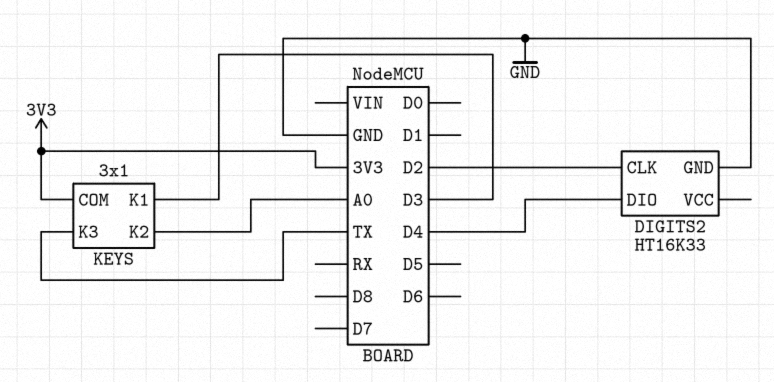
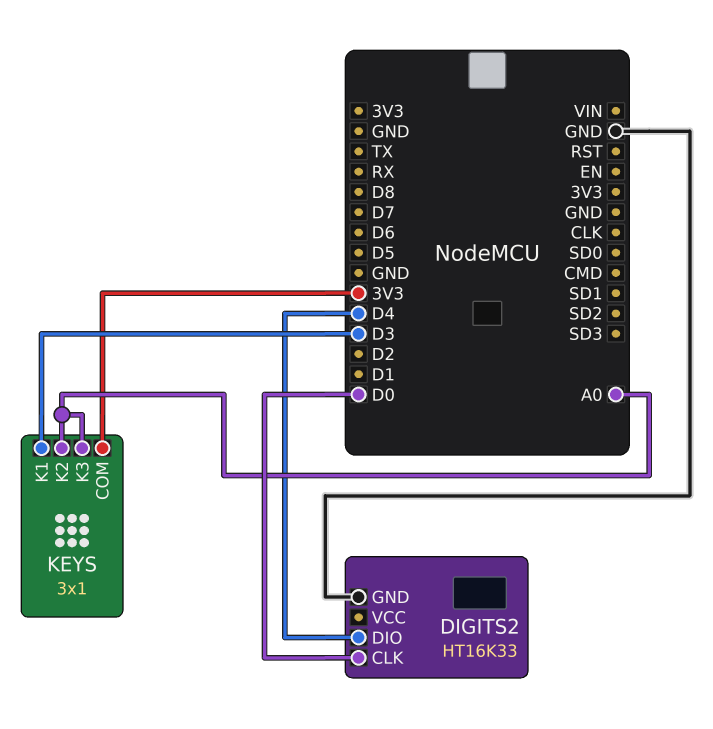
DIGITS2 pin CLK: D2 -> D0
KEYS pin K3: TX -> A0

